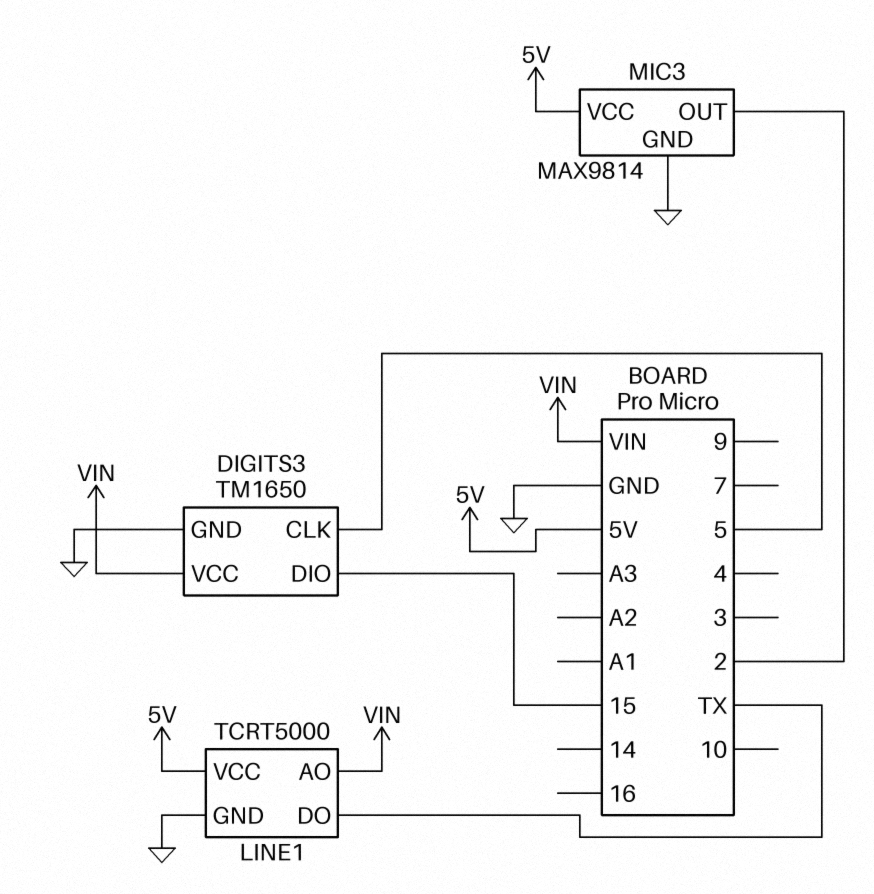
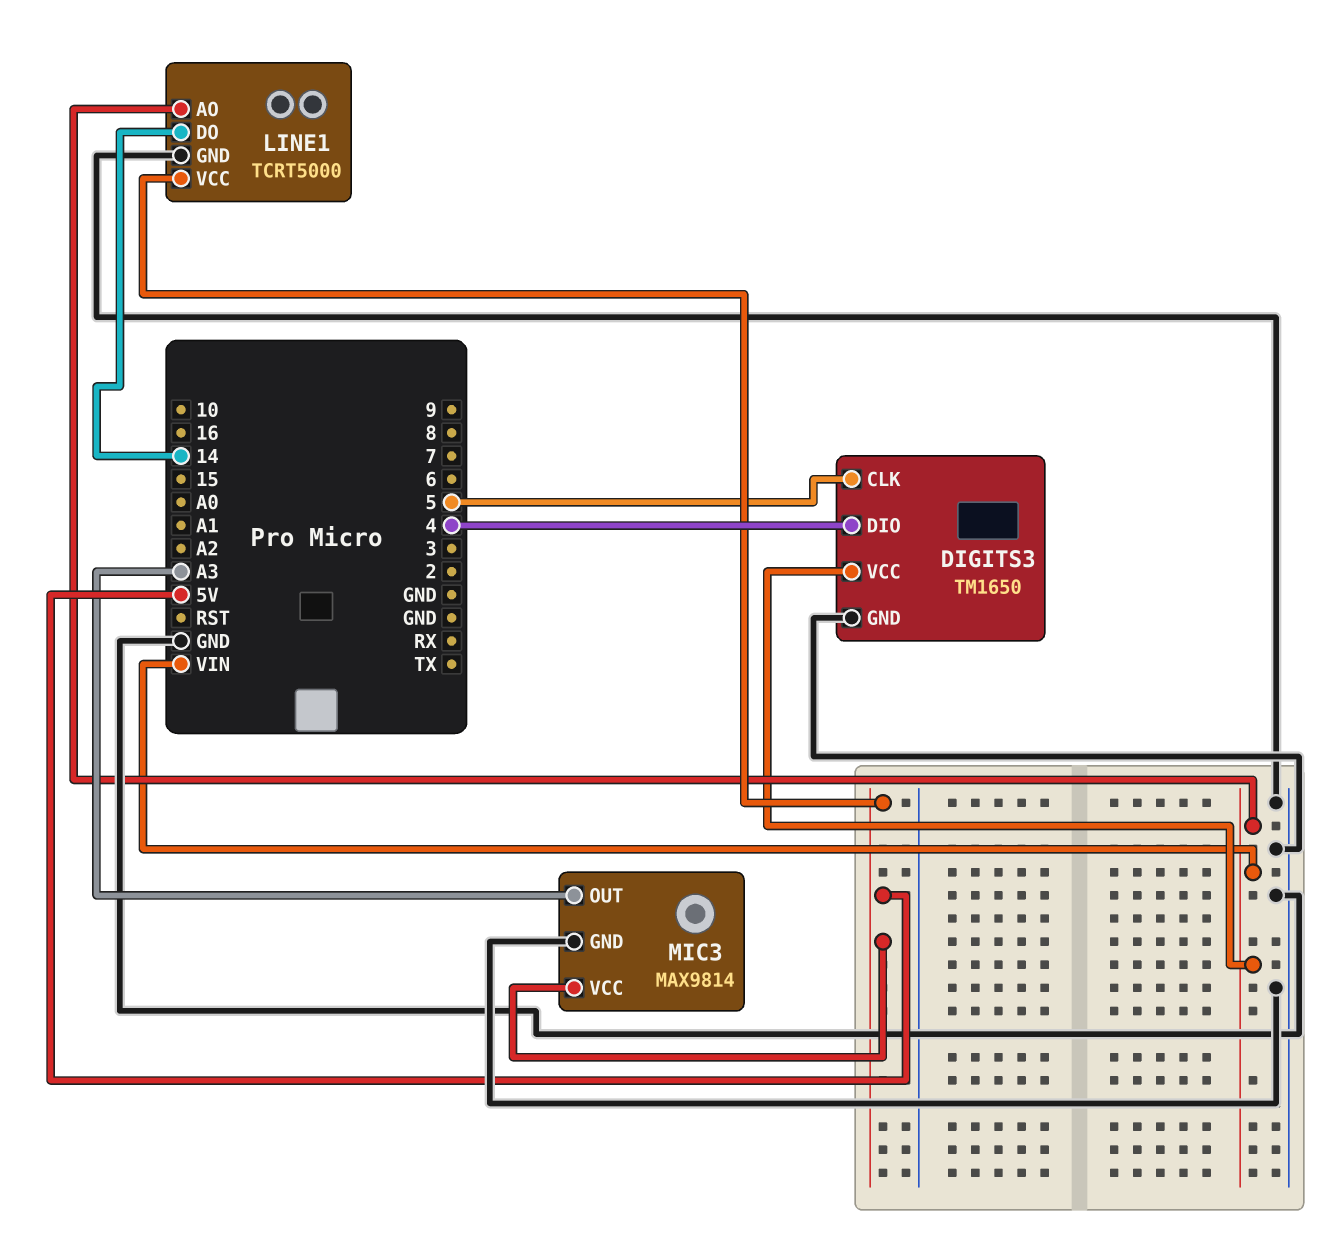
DIGITS3 pin DIO: 15 -> 4
LINE1 pin DO: TX -> 14
MIC3 pin OUT: 2 -> A3

